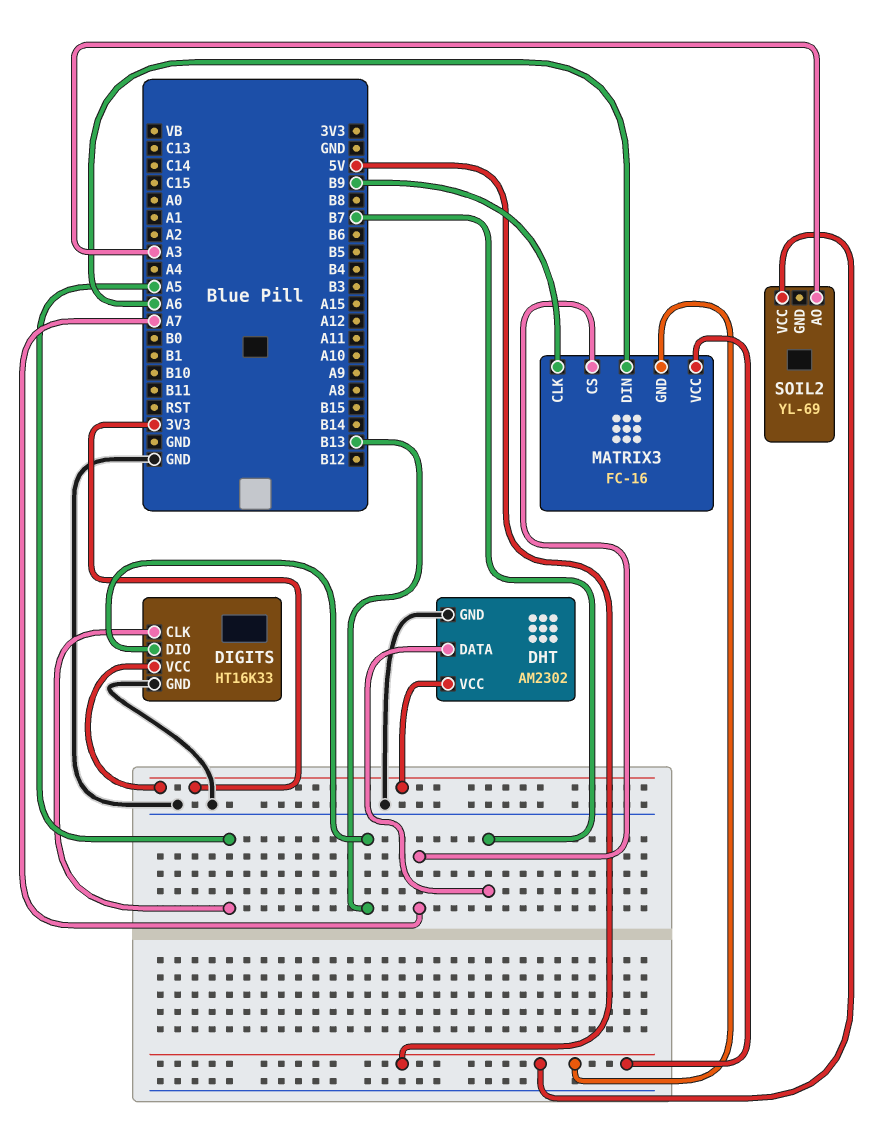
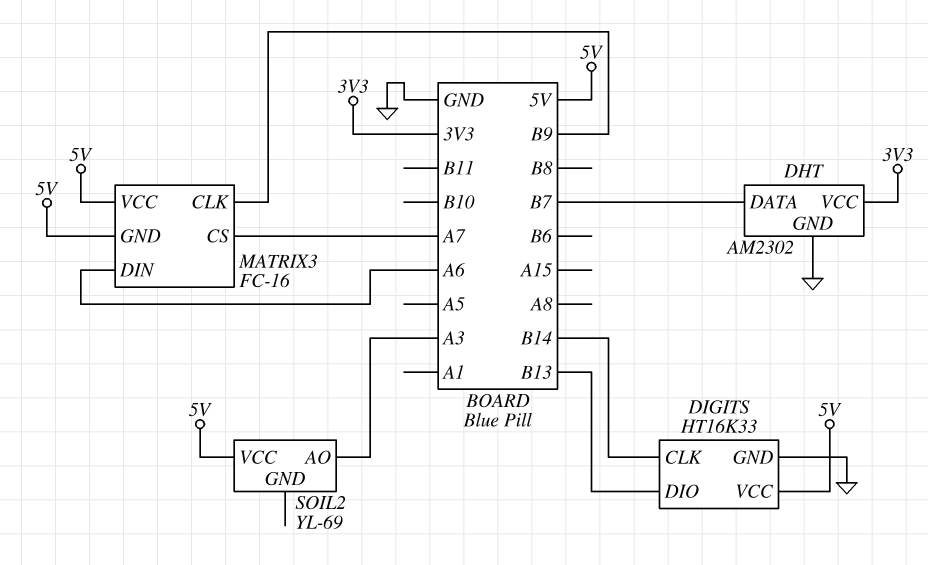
DIGITS pin CLK: A5 -> B14
DIGITS pin VCC: 3V3 -> 5V

